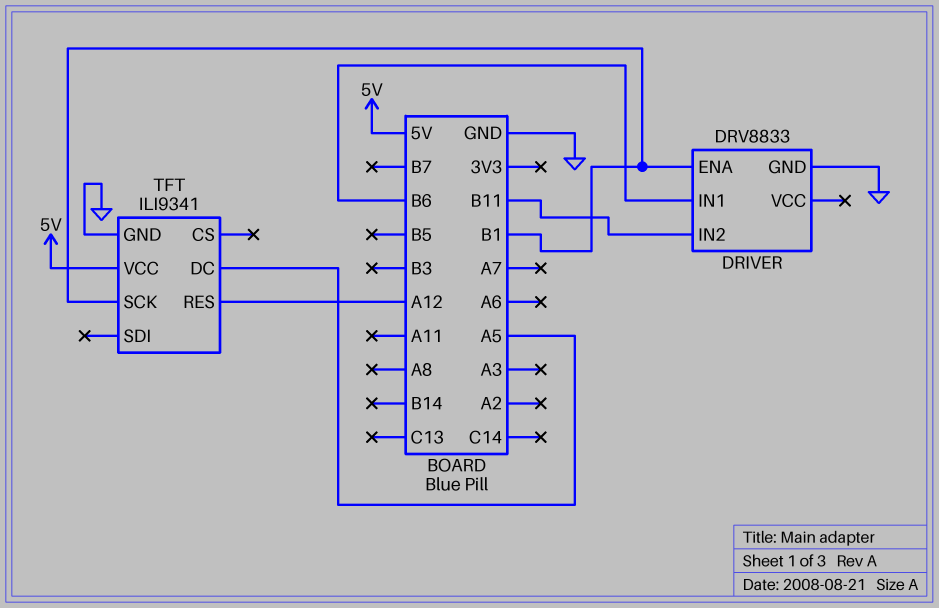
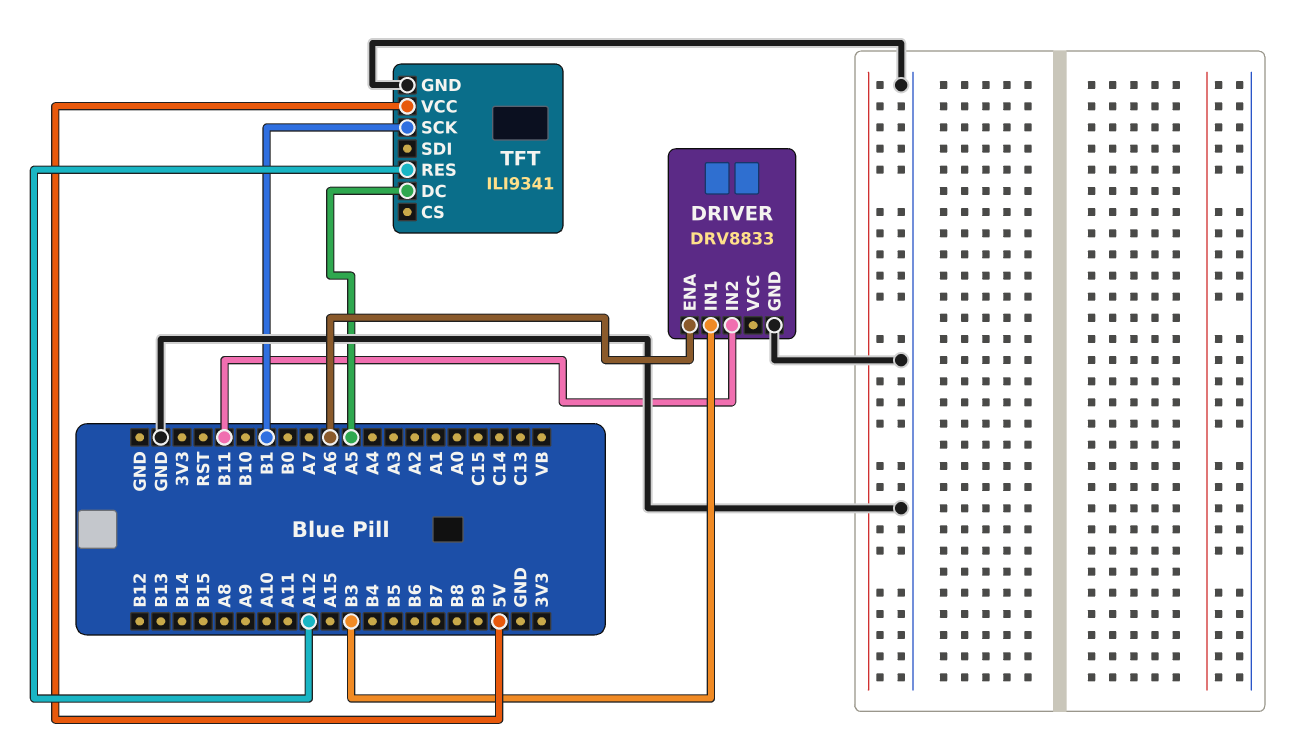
DRIVER pin ENA: B1 -> A6
DRIVER pin IN1: B6 -> B3

